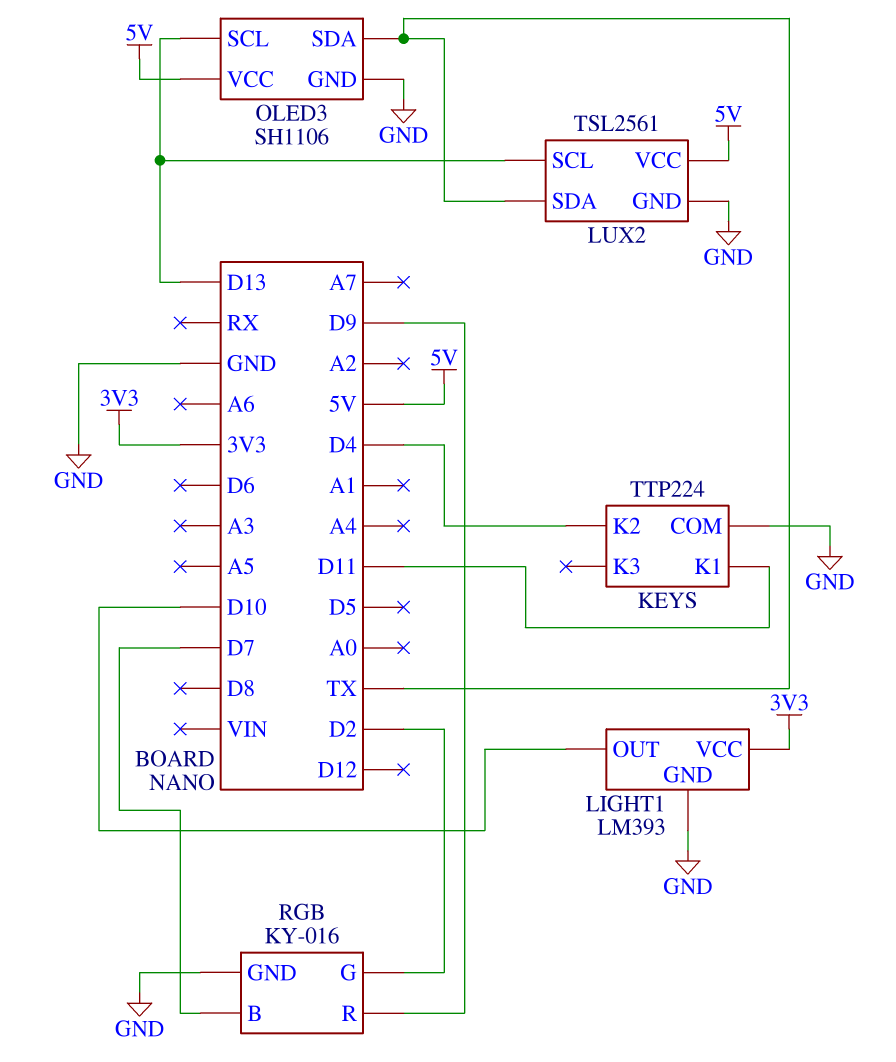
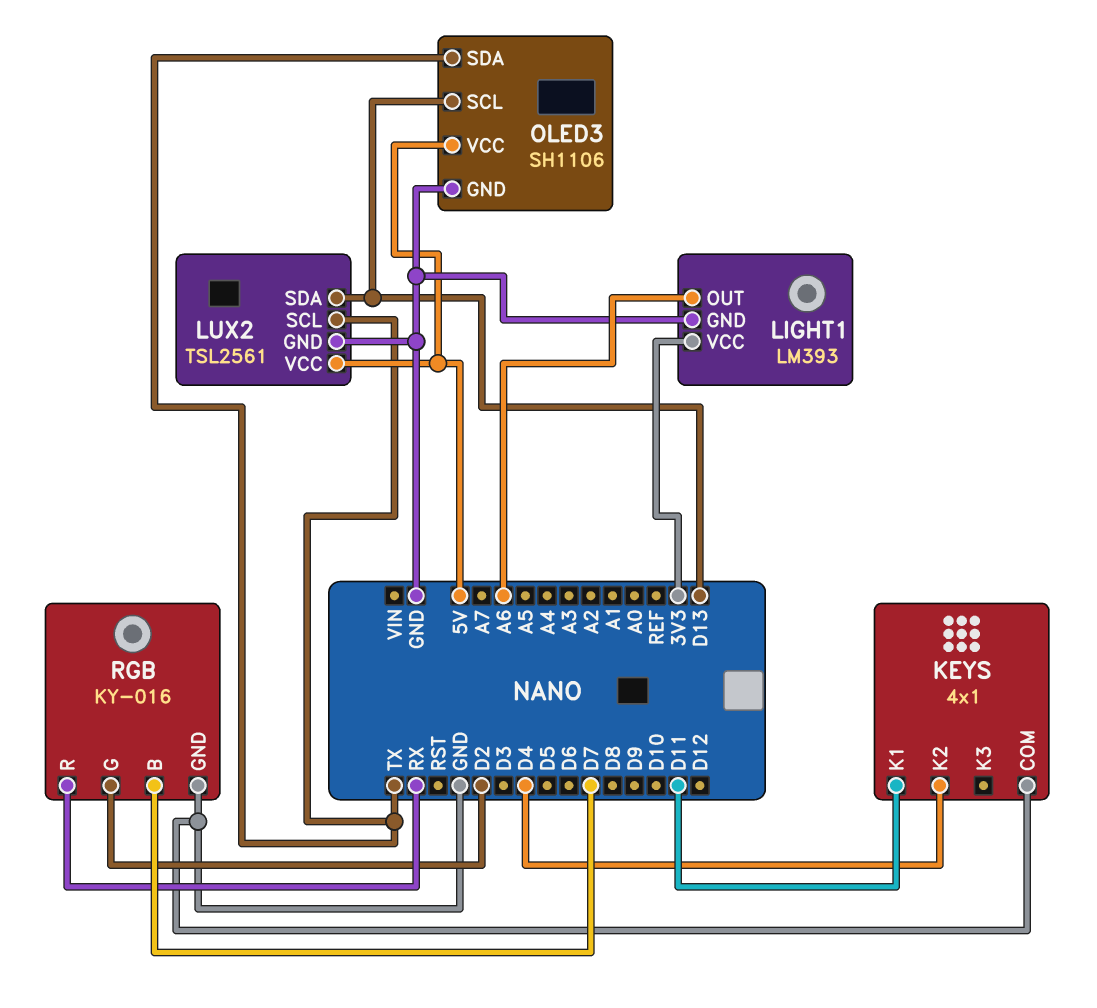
KEYS: TTP224 -> 4x1
LIGHT1 pin OUT: D10 -> A6
LUX2 pin SCL: D13 -> TX
LUX2 pin SDA: TX -> D13
RGB pin R: D9 -> RX

